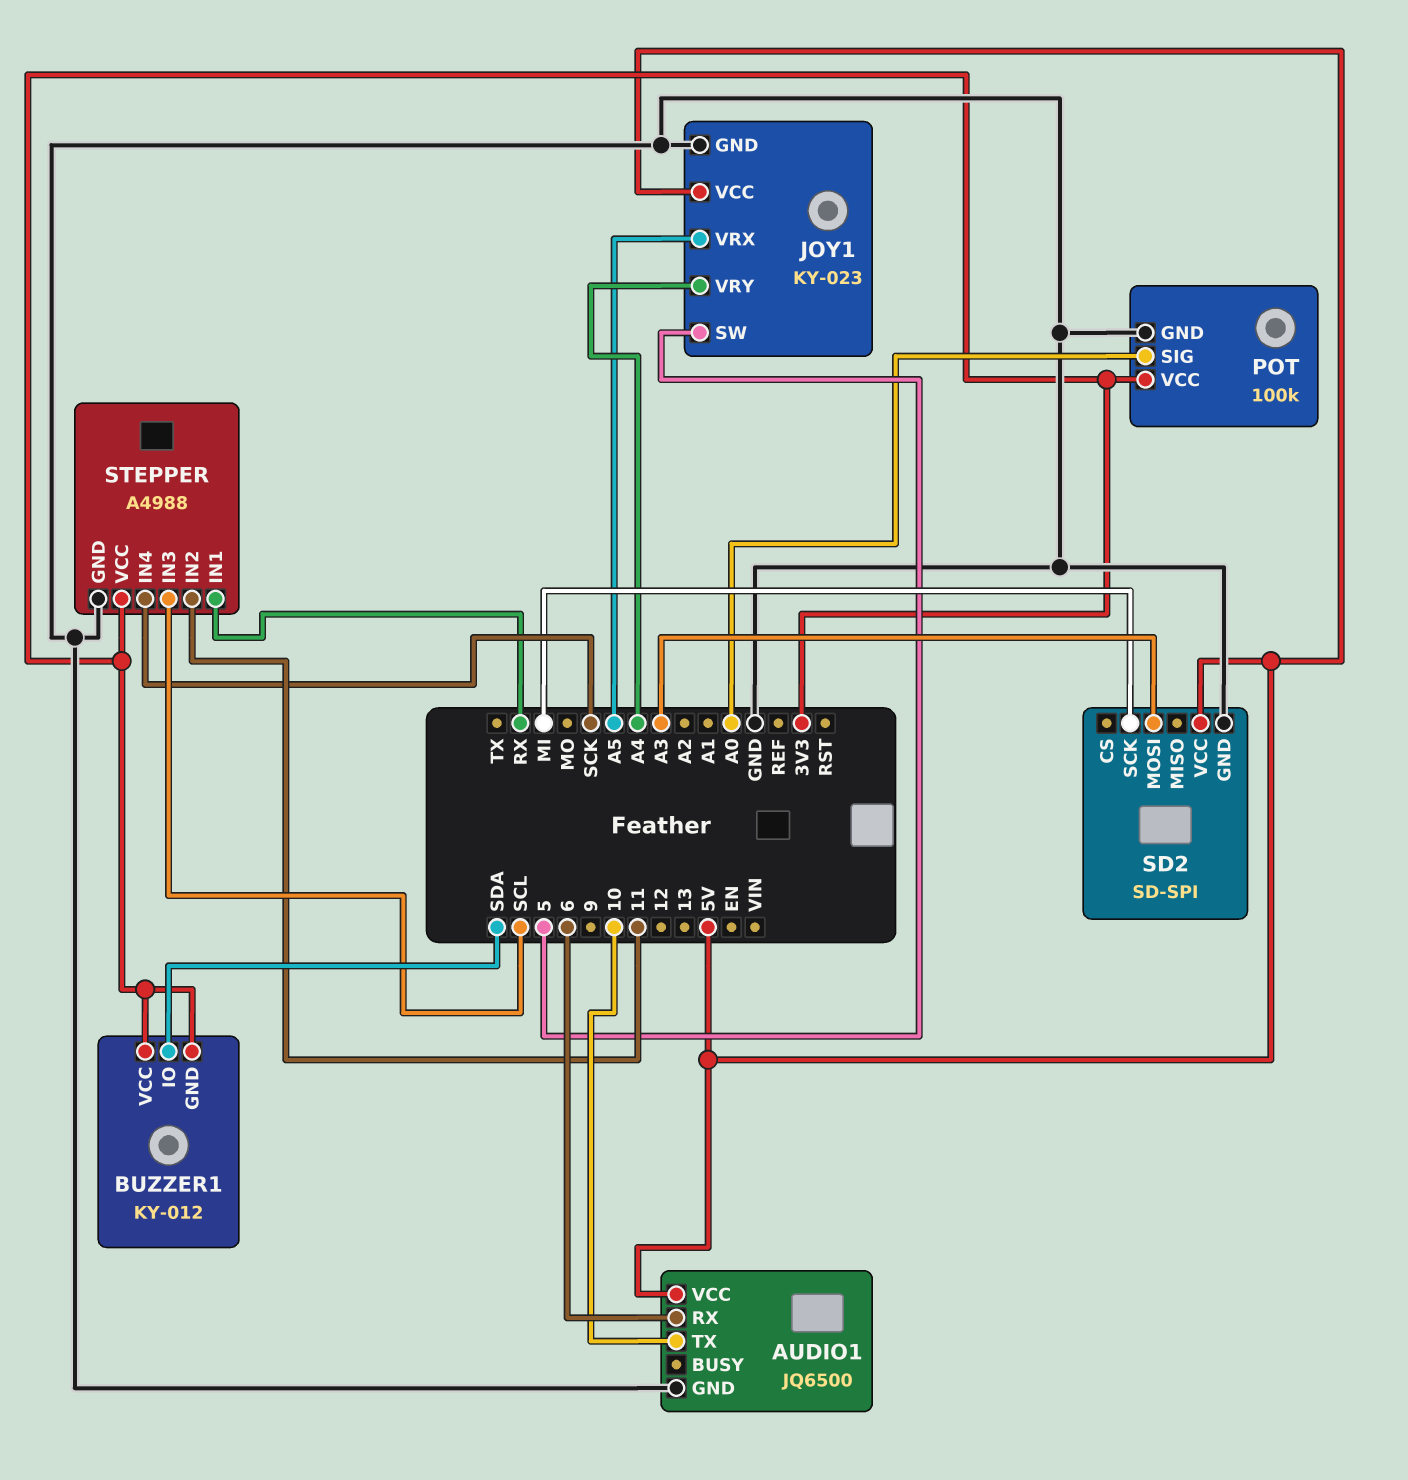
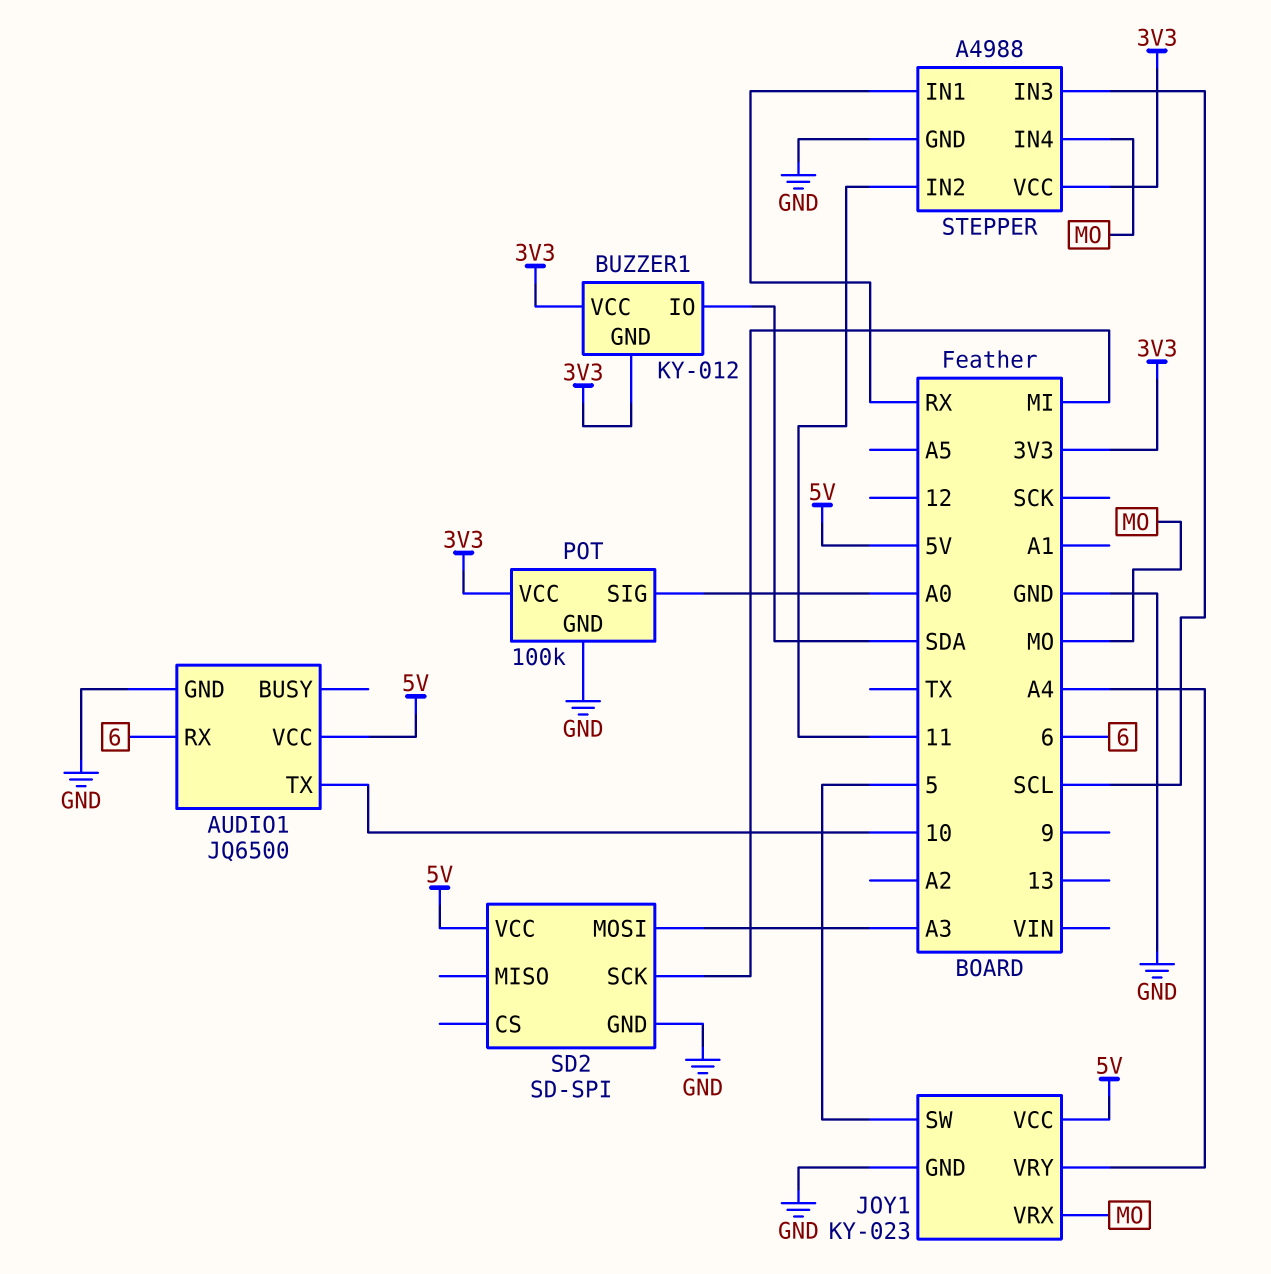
JOY1 pin VRX: A5 -> MO
STEPPER pin IN4: SCK -> MO

